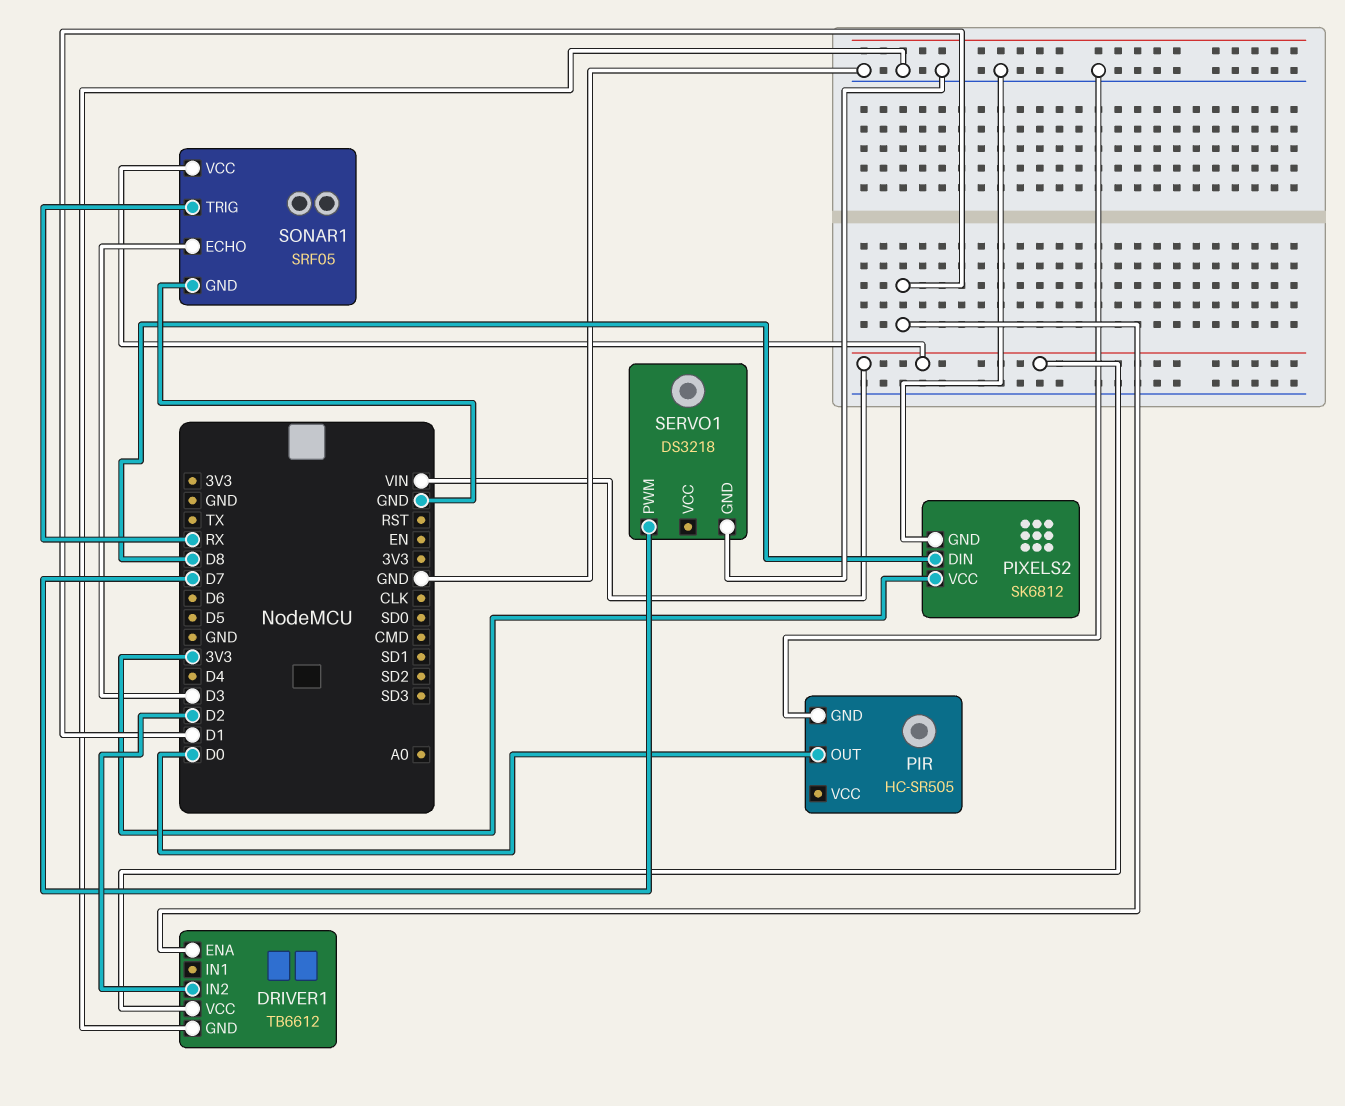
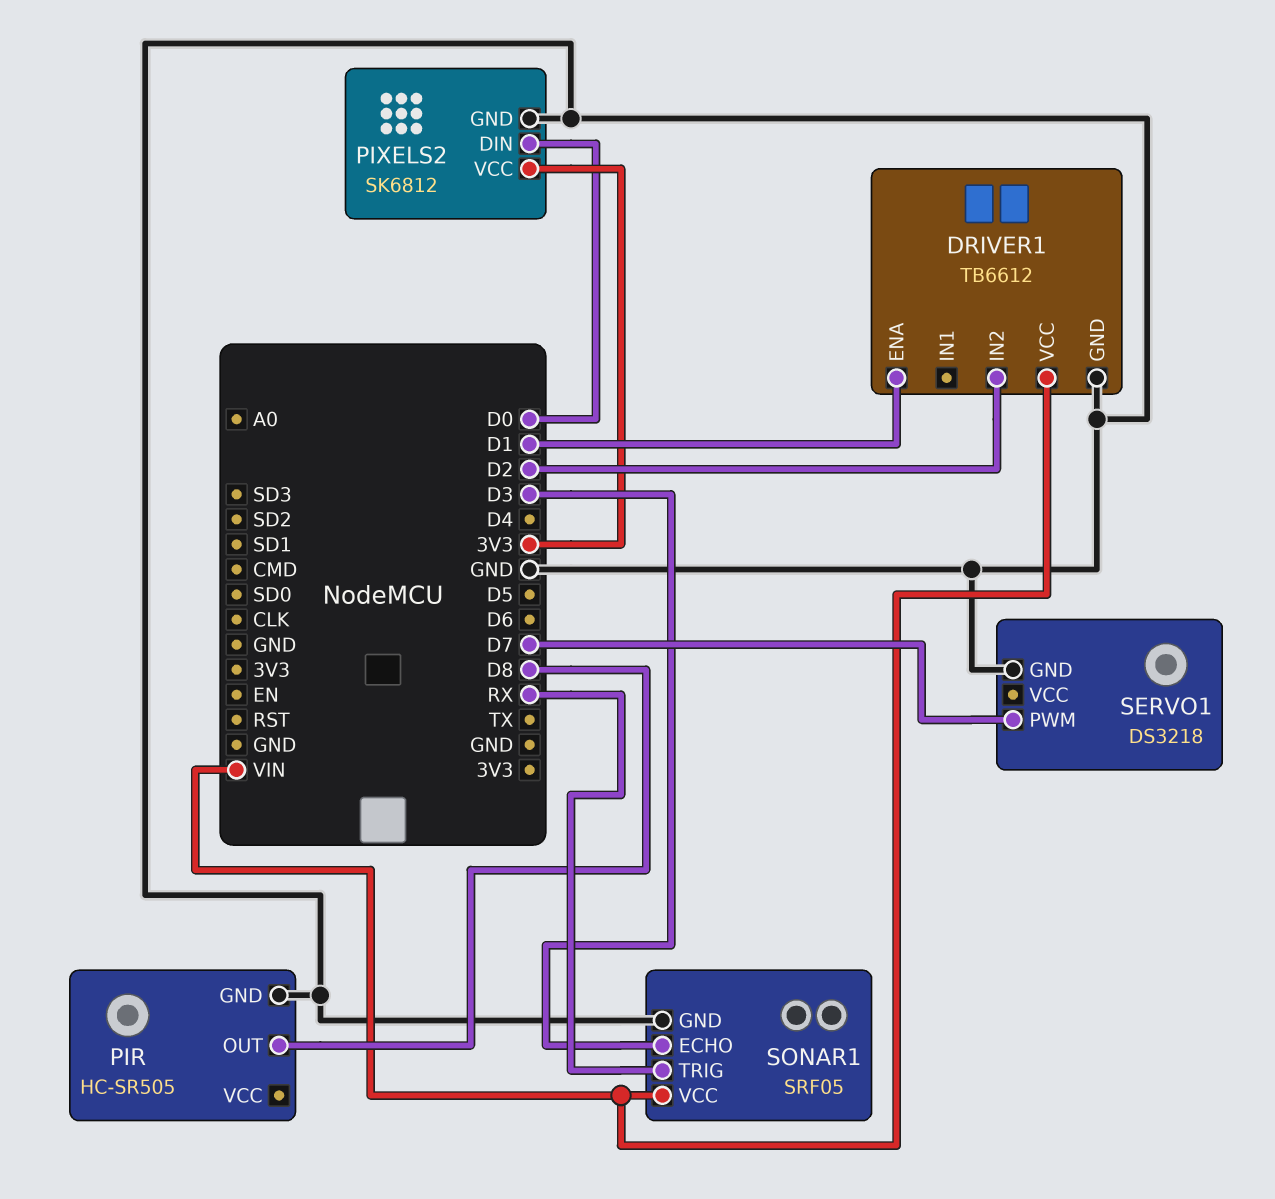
PIR pin OUT: D0 -> D8
PIXELS2 pin DIN: D8 -> D0

